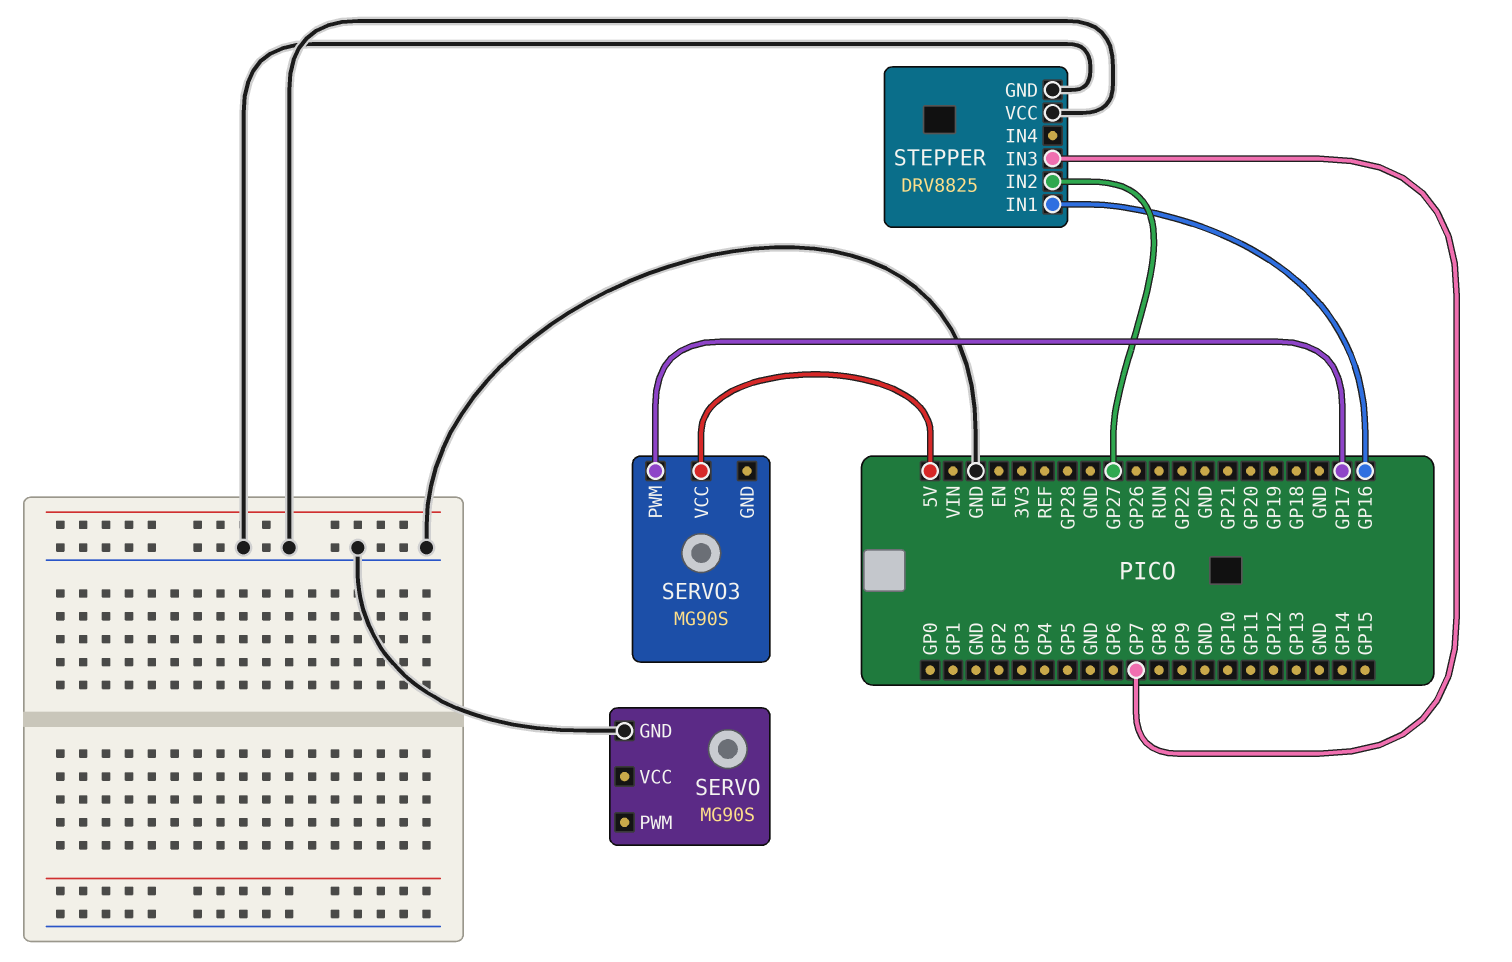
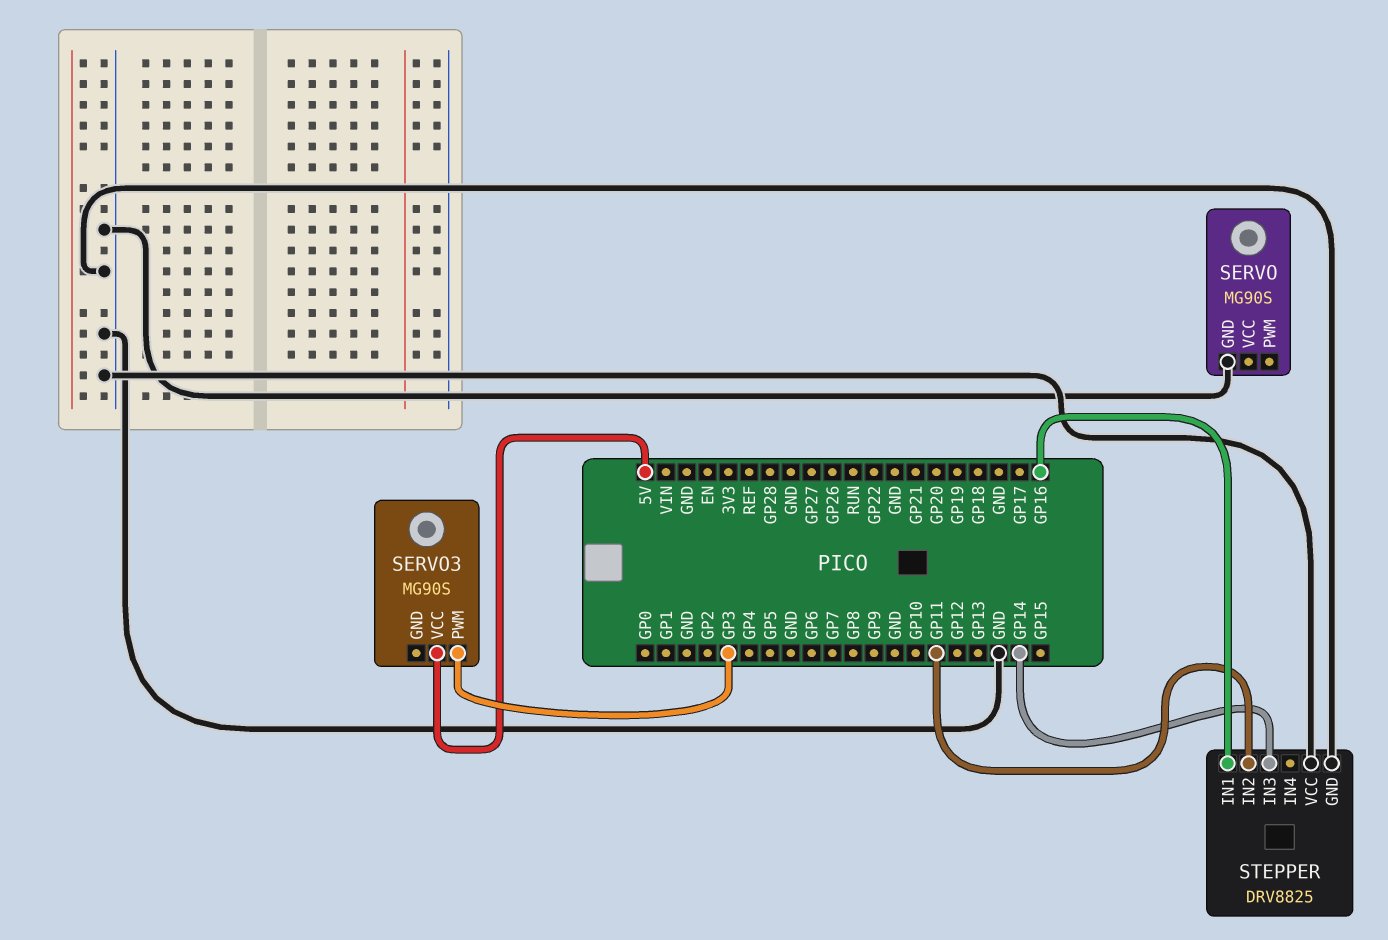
SERVO3 pin PWM: GP17 -> GP3
STEPPER pin IN2: GP27 -> GP11
STEPPER pin IN3: GP7 -> GP14

